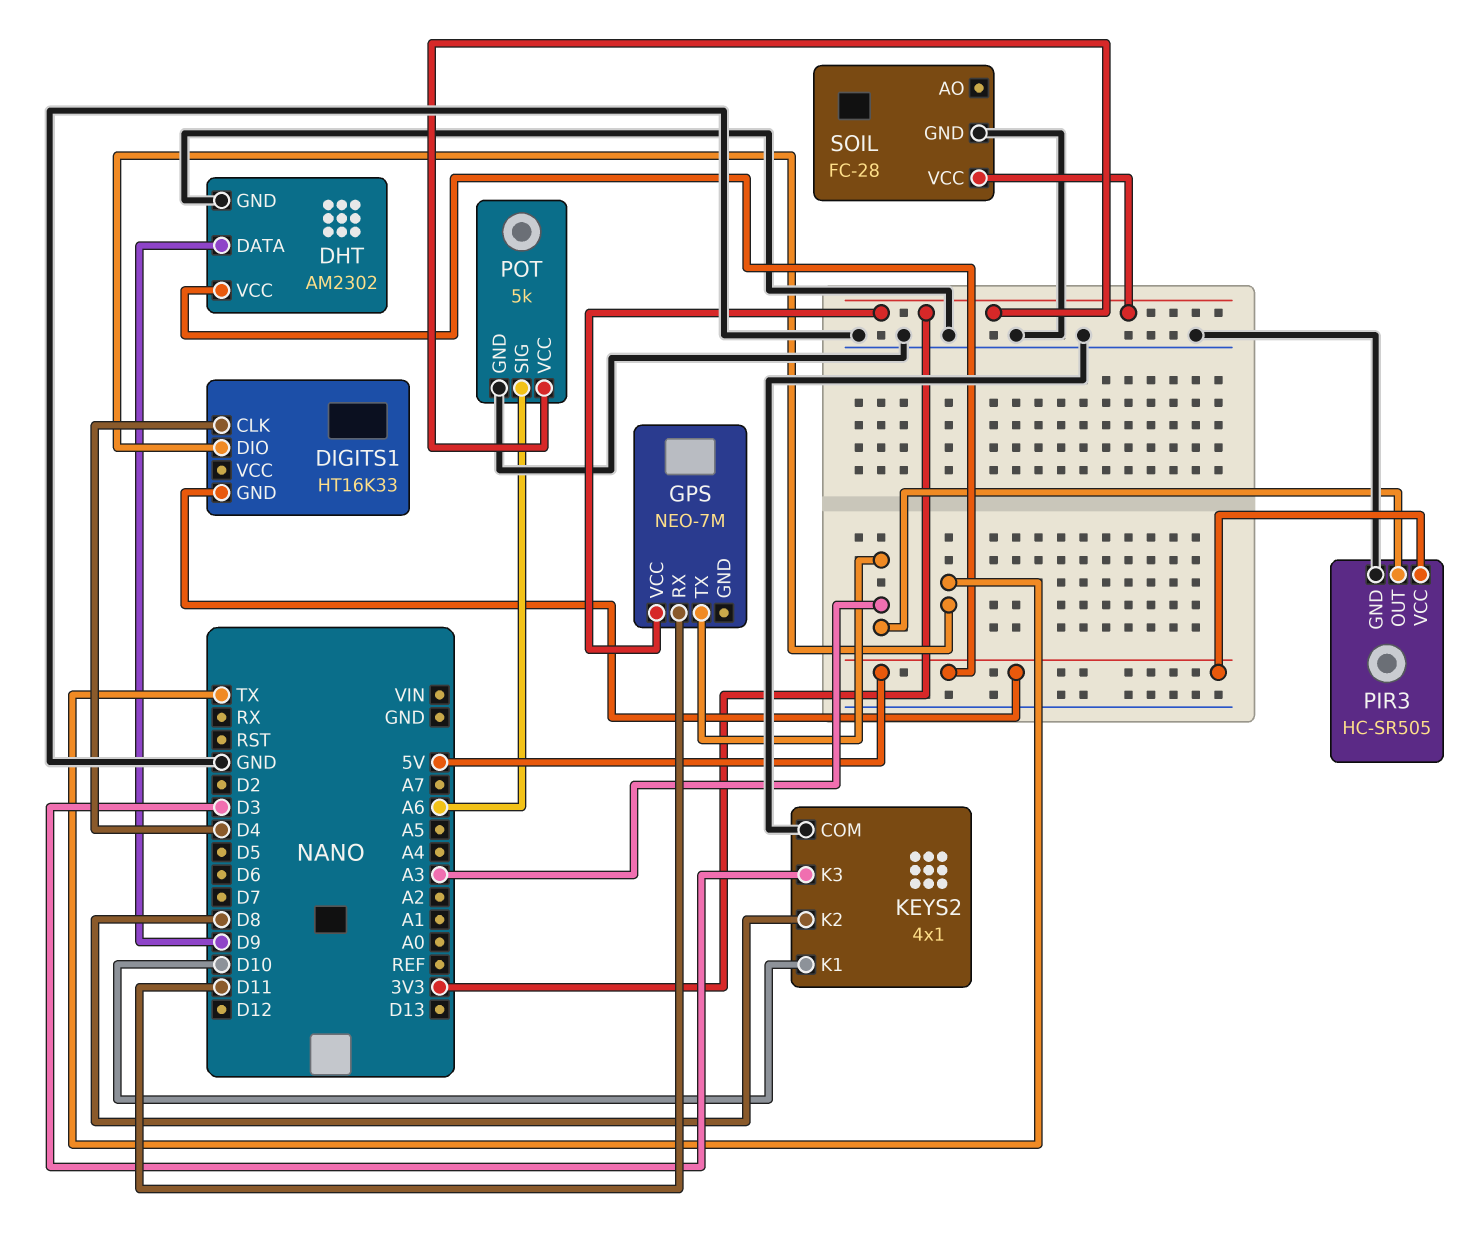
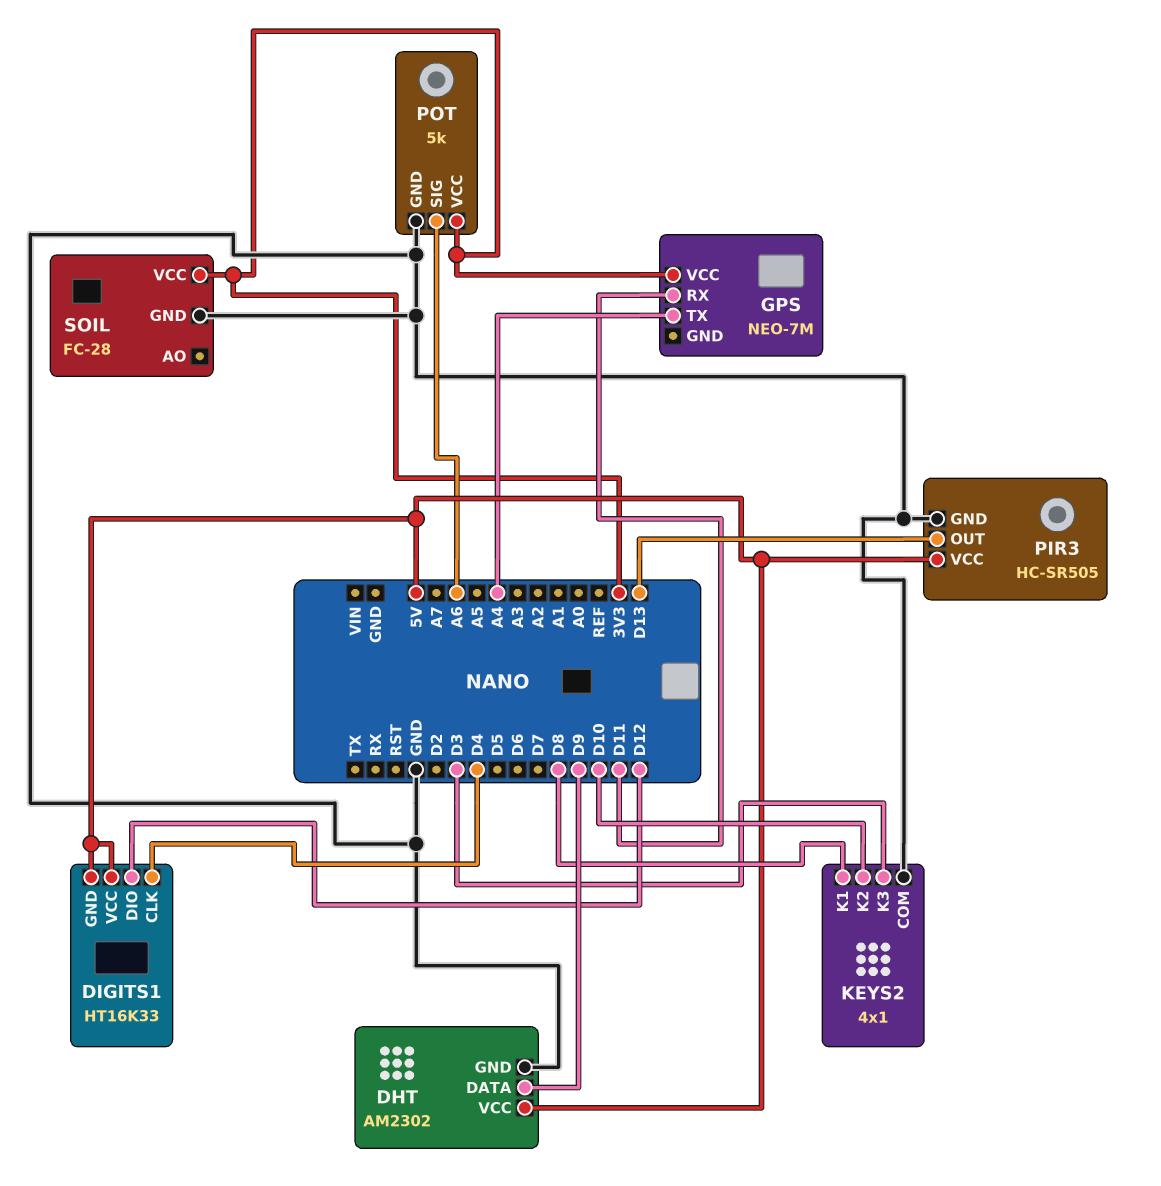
DIGITS1 pin DIO: TX -> D12
DIGITS1 pin VCC: none -> 5V
GPS pin TX: A3 -> A4
KEYS2 pin K1: D10 -> D8
KEYS2 pin K2: D8 -> D10
PIR3 pin OUT: A3 -> D13

